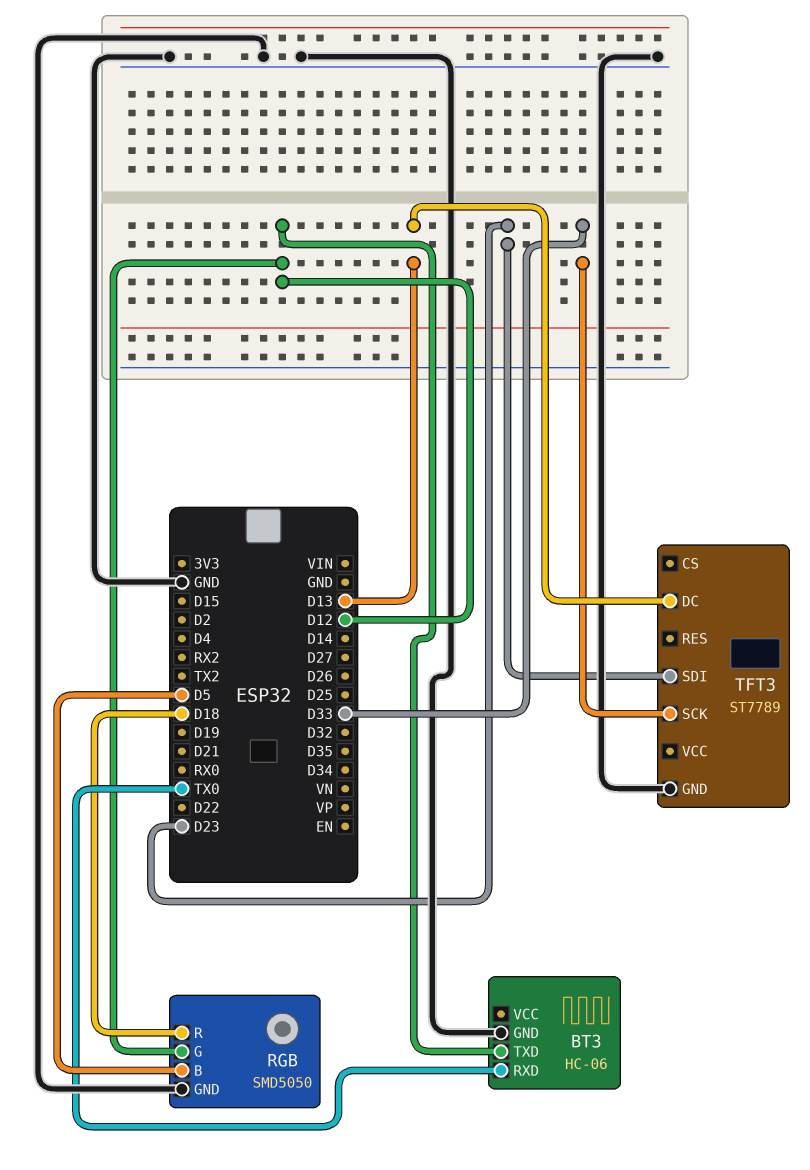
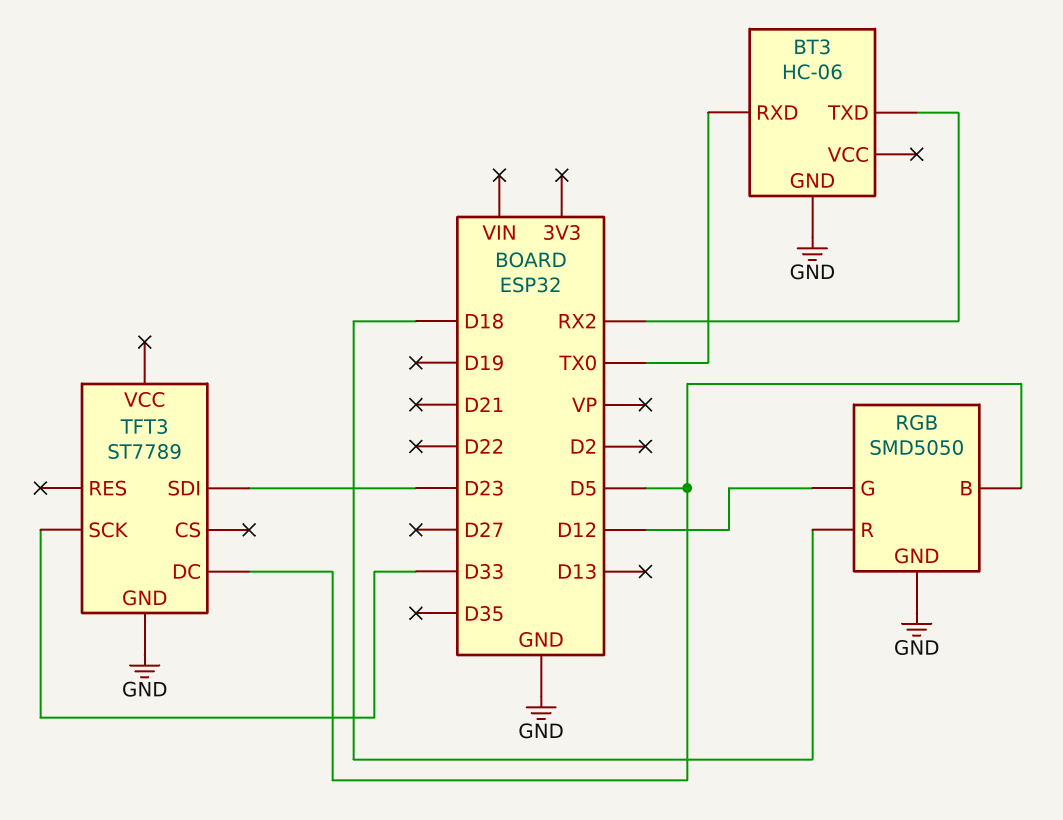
BT3 pin TXD: D12 -> RX2
TFT3 pin DC: D13 -> D5

